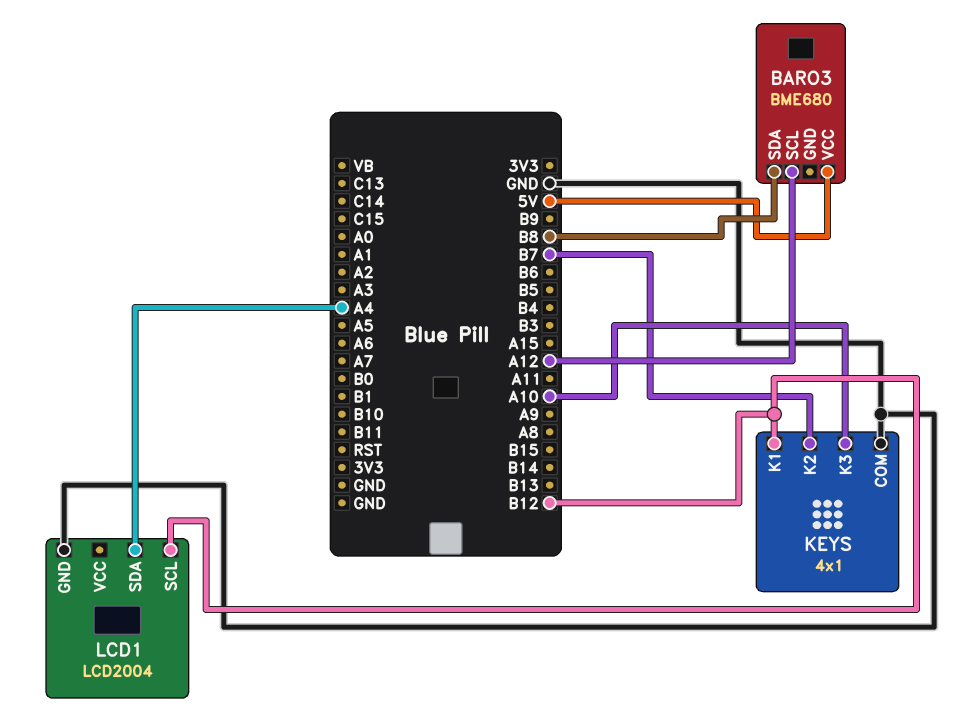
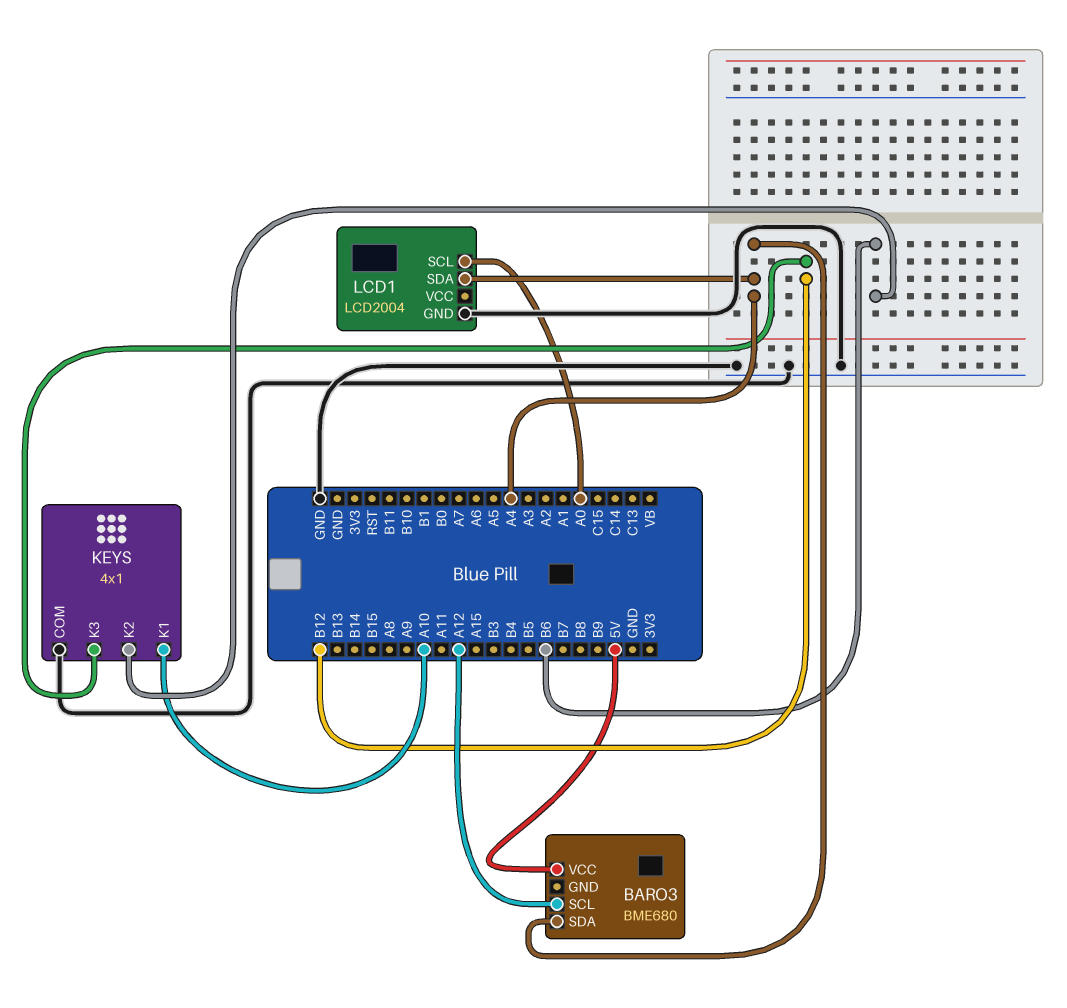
BARO3 pin SDA: B8 -> A4
KEYS pin K1: B12 -> A10
KEYS pin K2: B7 -> B6
KEYS pin K3: A10 -> B12
LCD1 pin SCL: B12 -> A0

